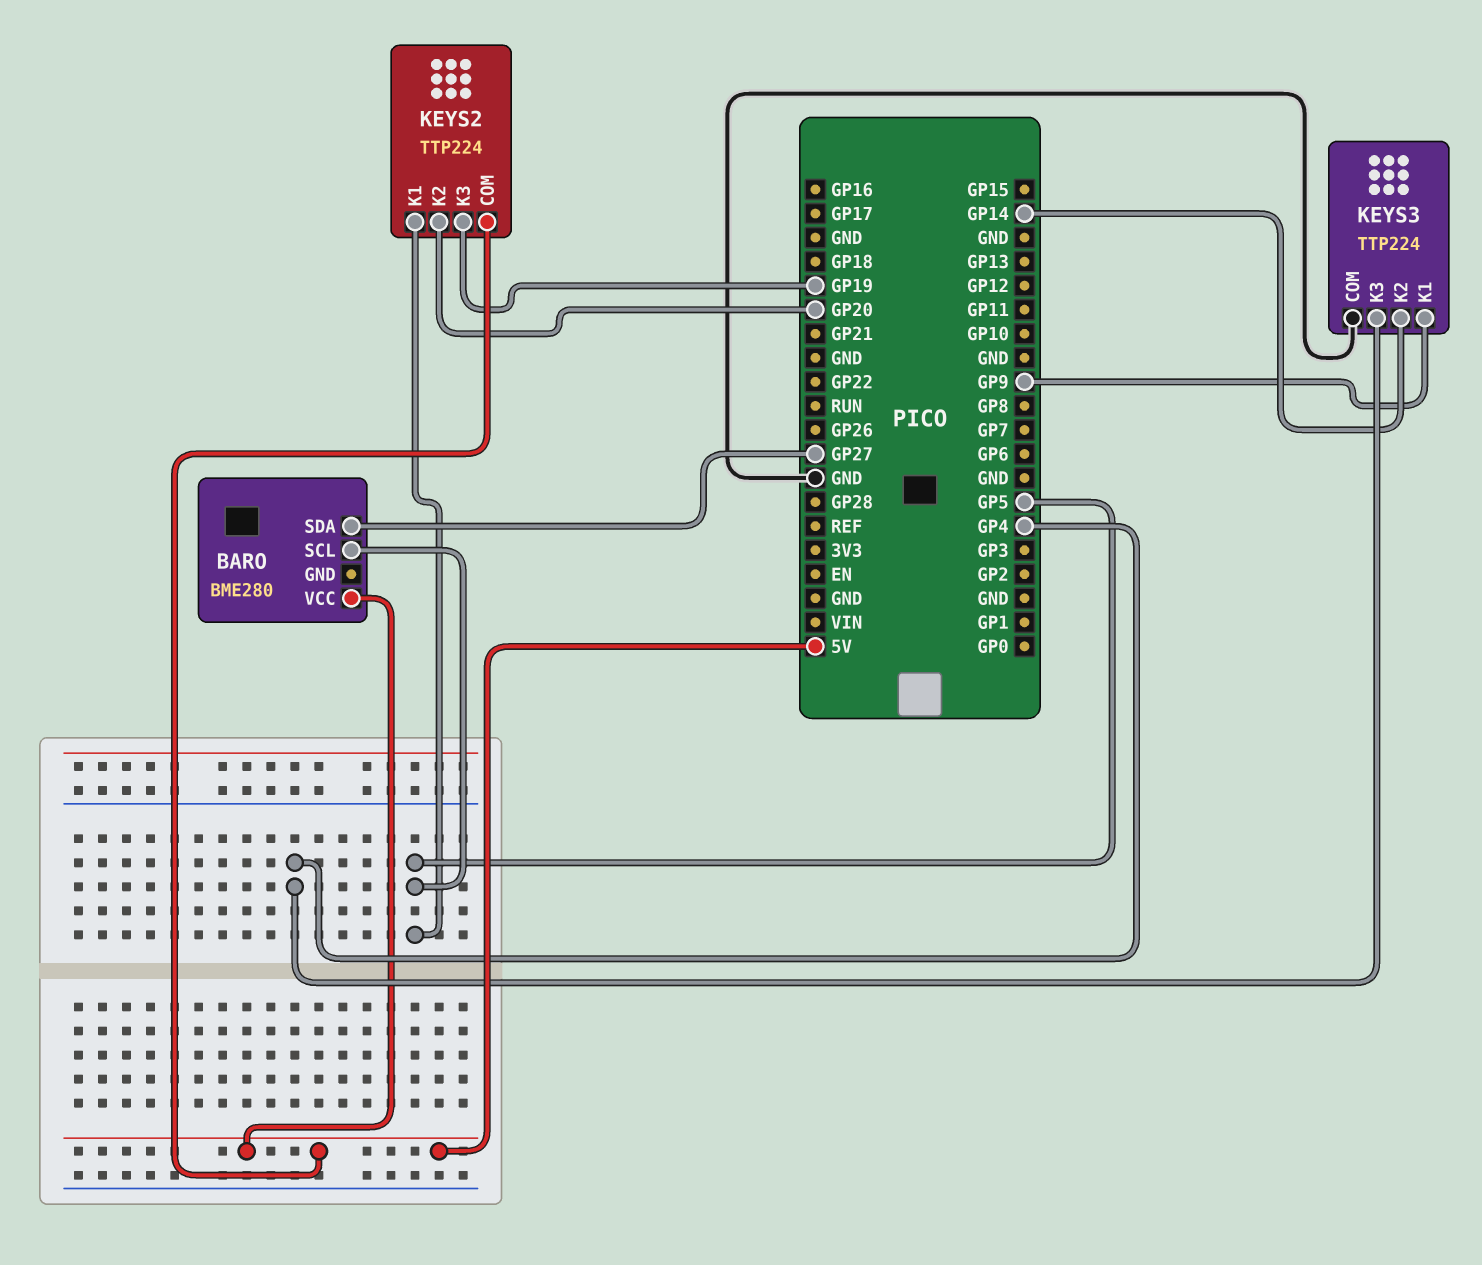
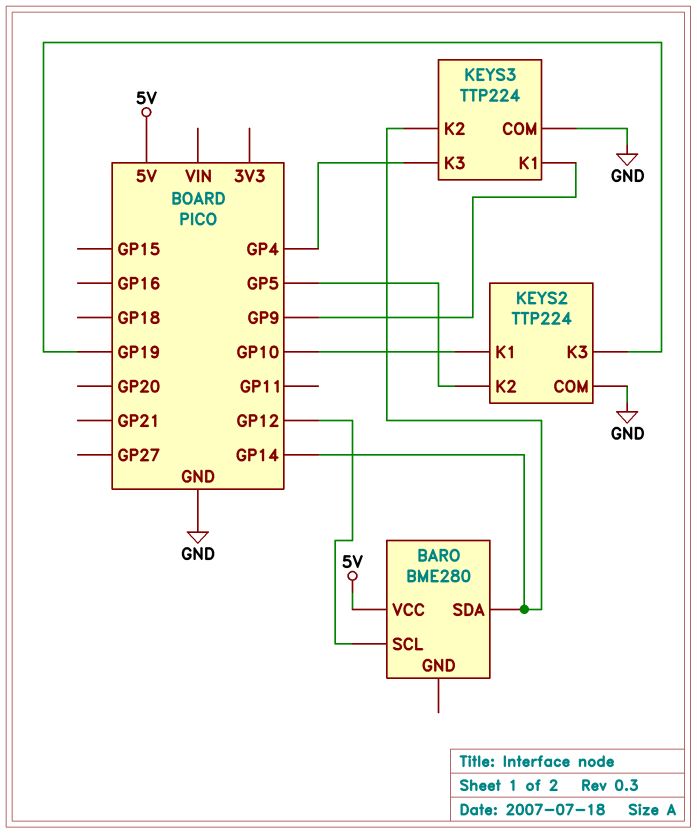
BARO pin SCL: GP5 -> GP12
BARO pin SDA: GP27 -> GP14
KEYS2 pin COM: 5V -> GND
KEYS2 pin K1: GP5 -> GP10
KEYS2 pin K2: GP20 -> GP5

